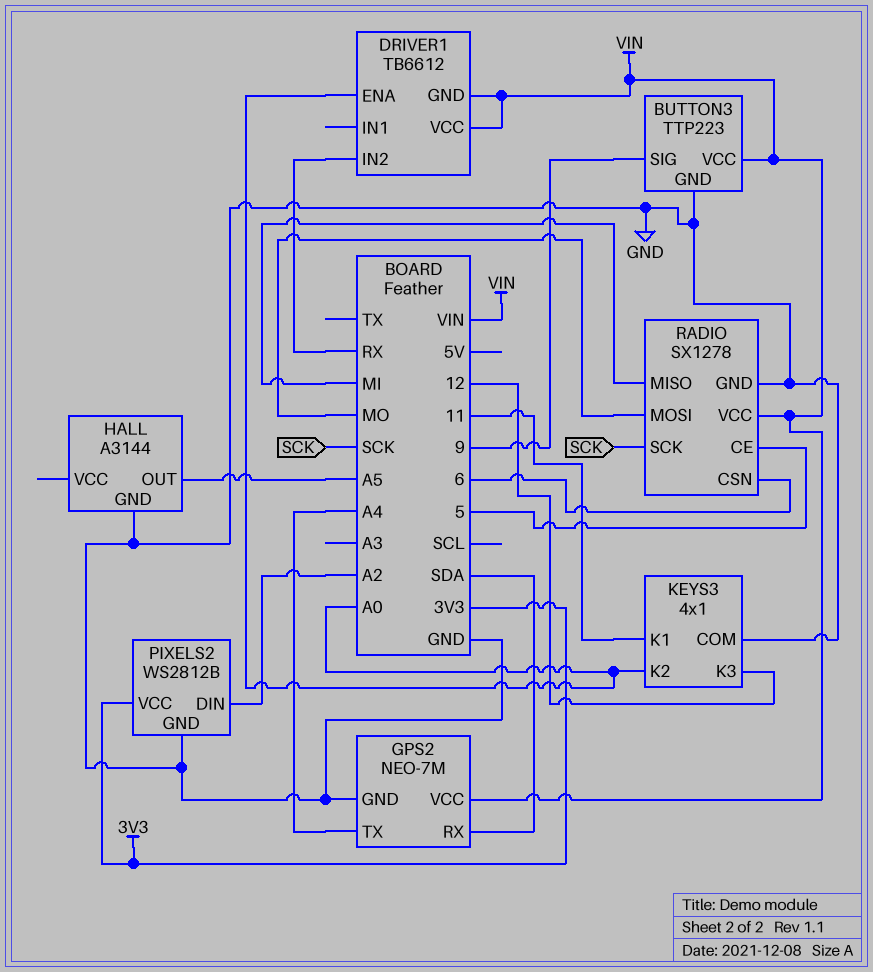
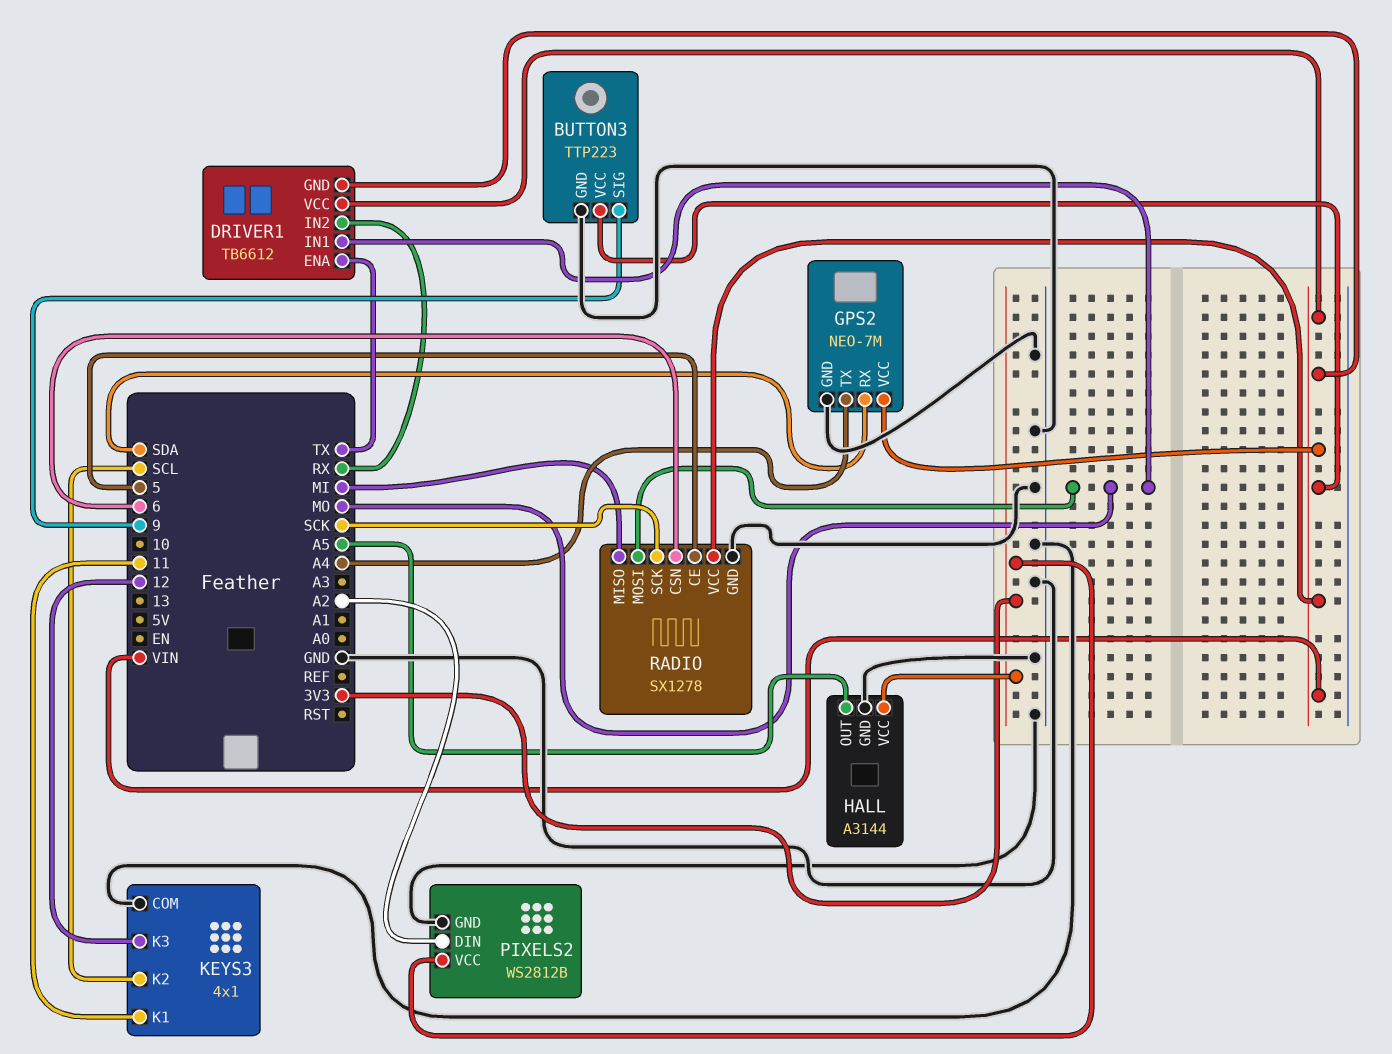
DRIVER1 pin ENA: A0 -> TX
DRIVER1 pin IN1: none -> MO
HALL pin VCC: none -> 3V3
KEYS3 pin K2: A0 -> SCL

